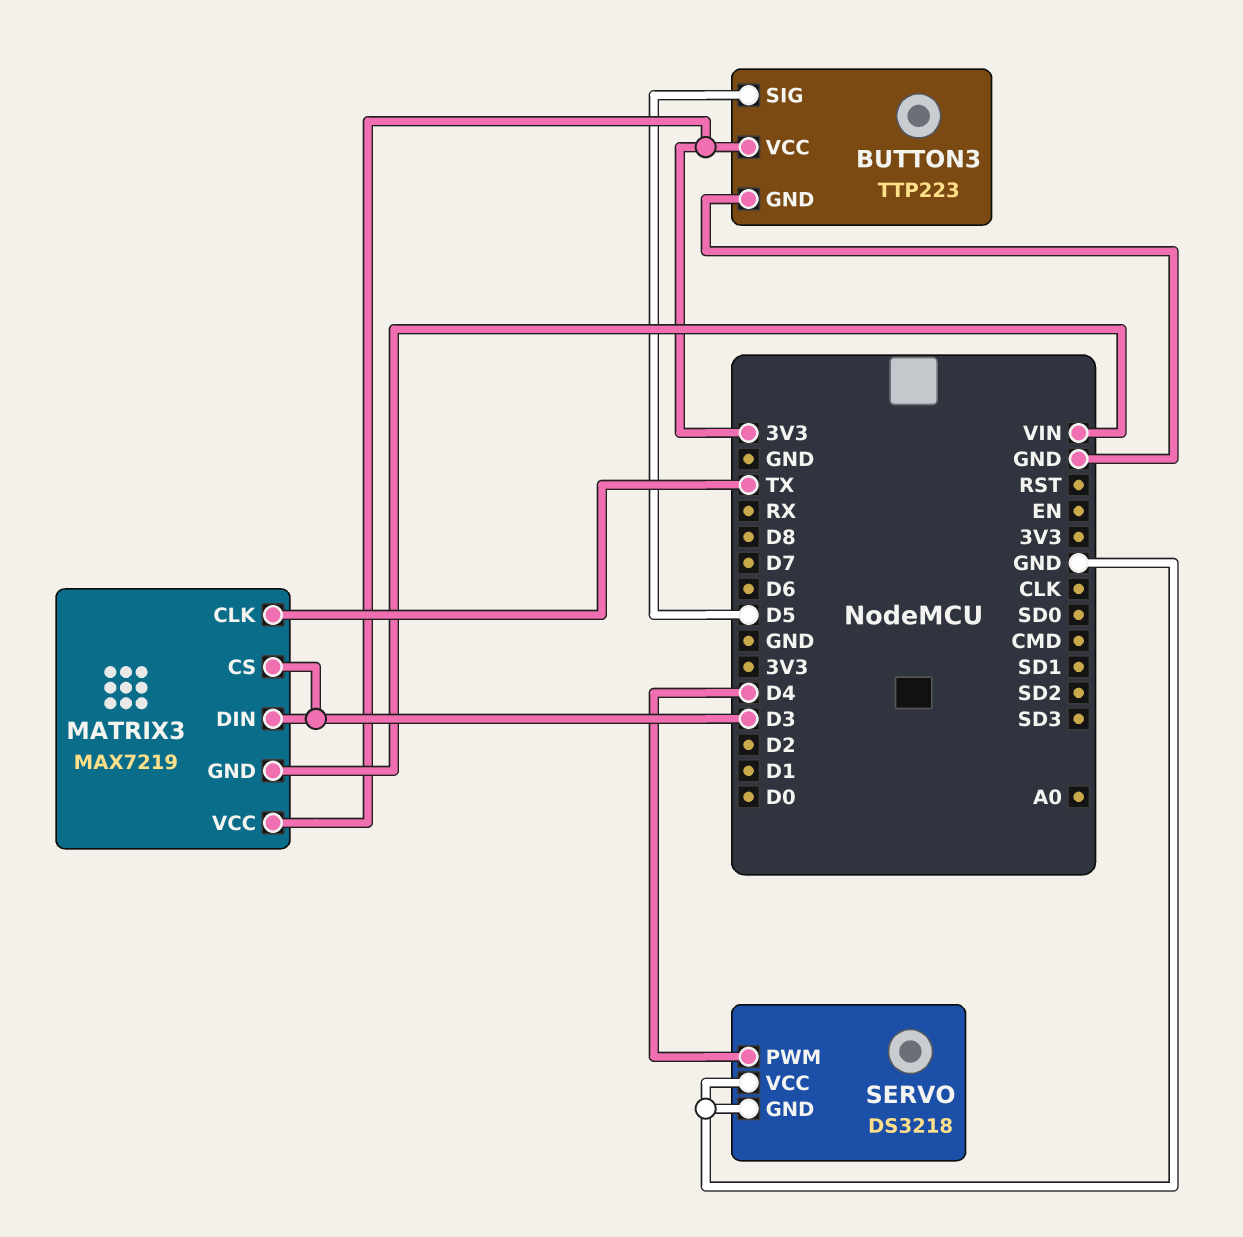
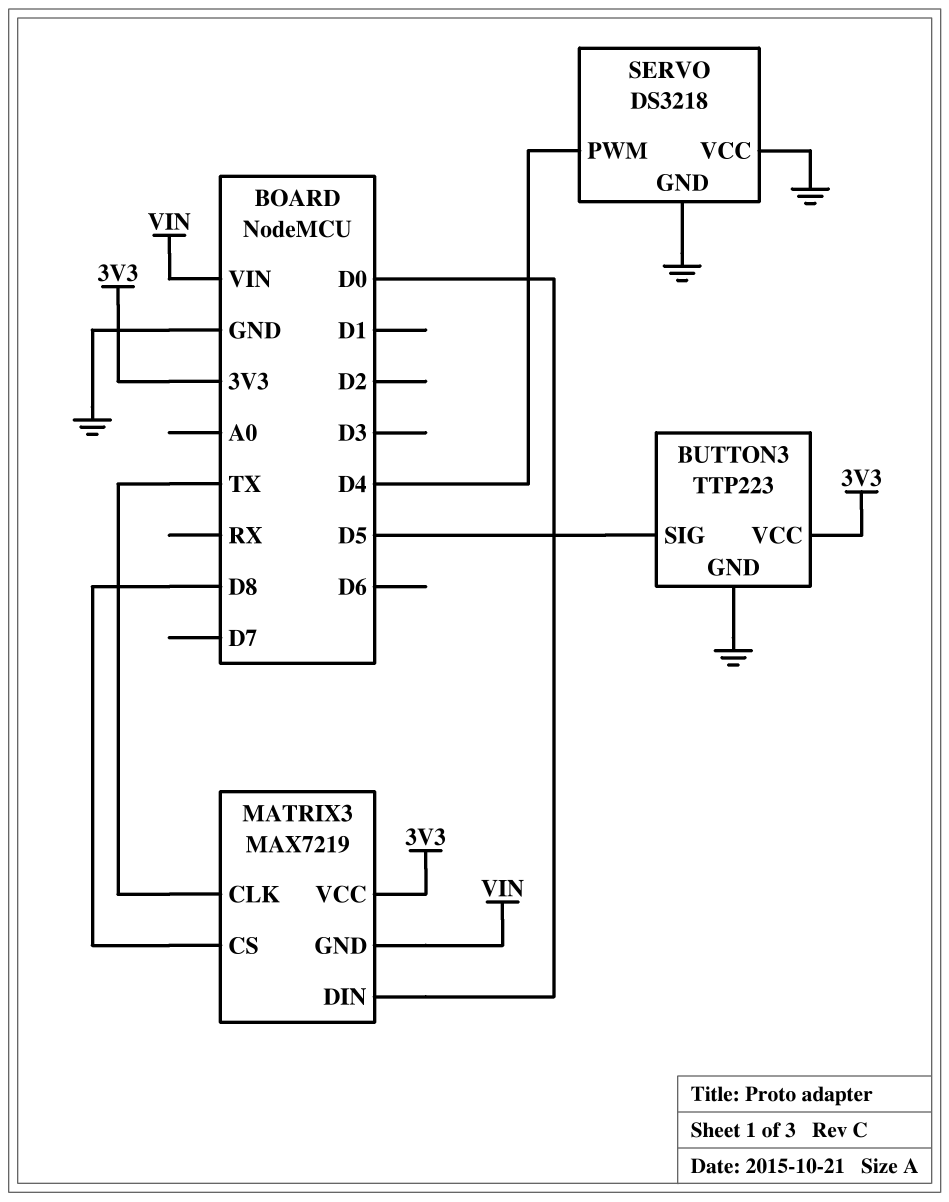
MATRIX3 pin CS: D3 -> D8
MATRIX3 pin DIN: D3 -> D0

